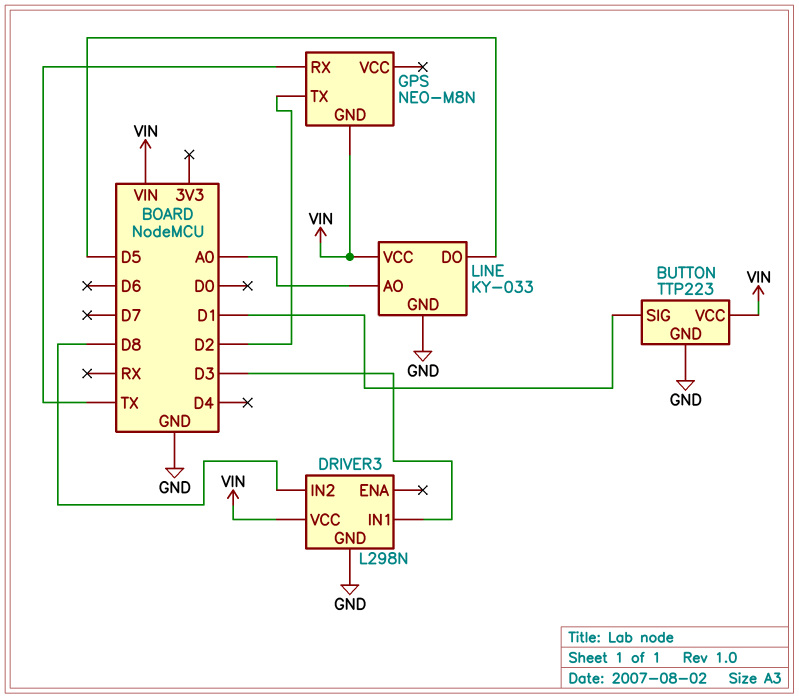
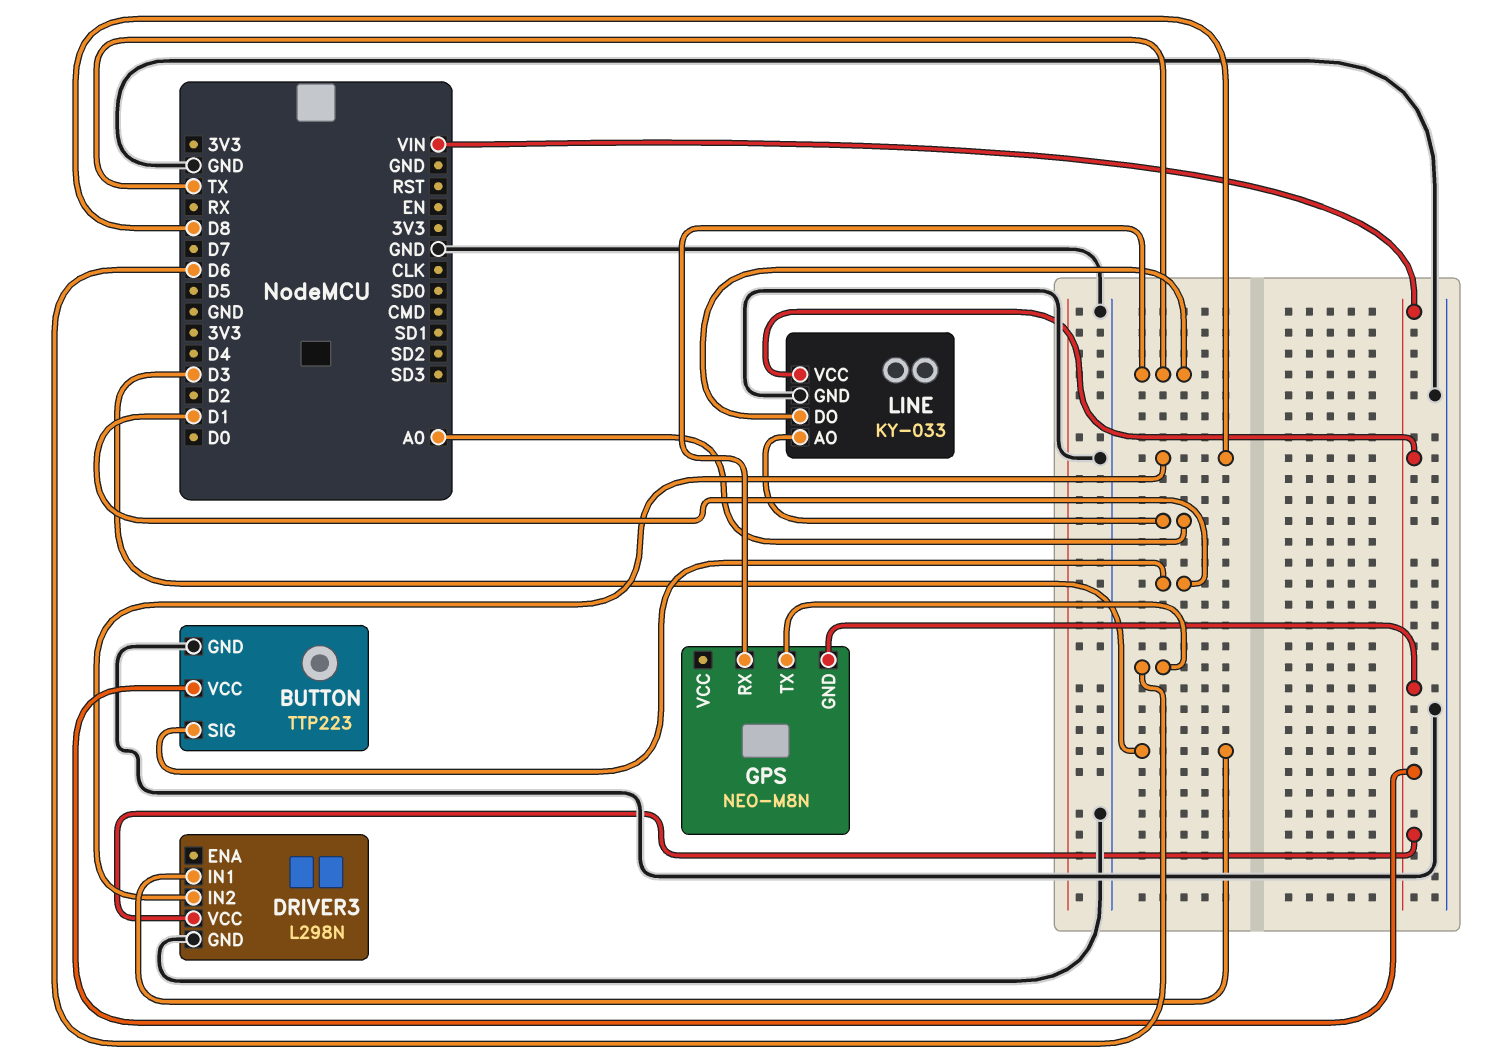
GPS pin TX: D2 -> D6
LINE pin DO: D5 -> TX

